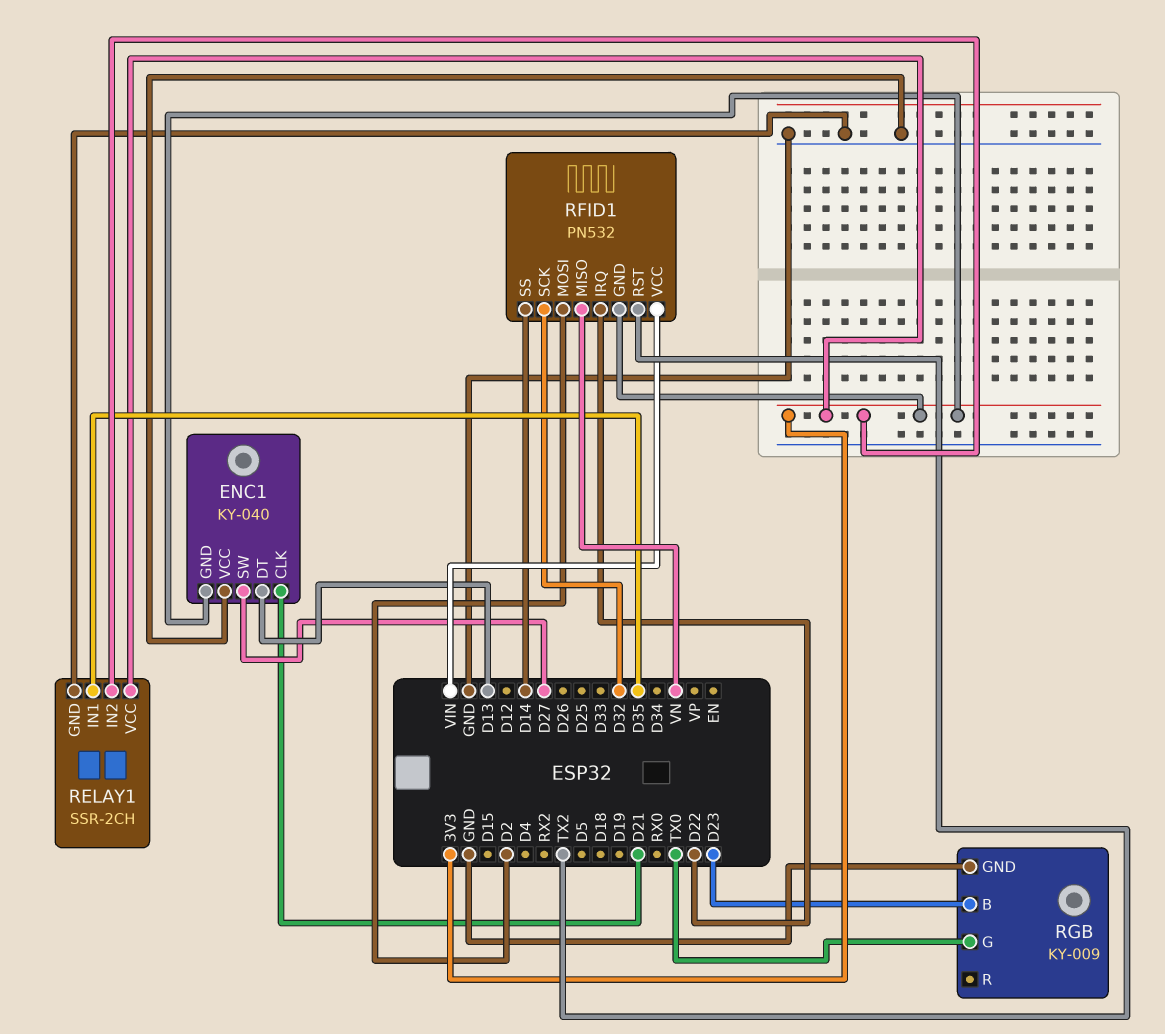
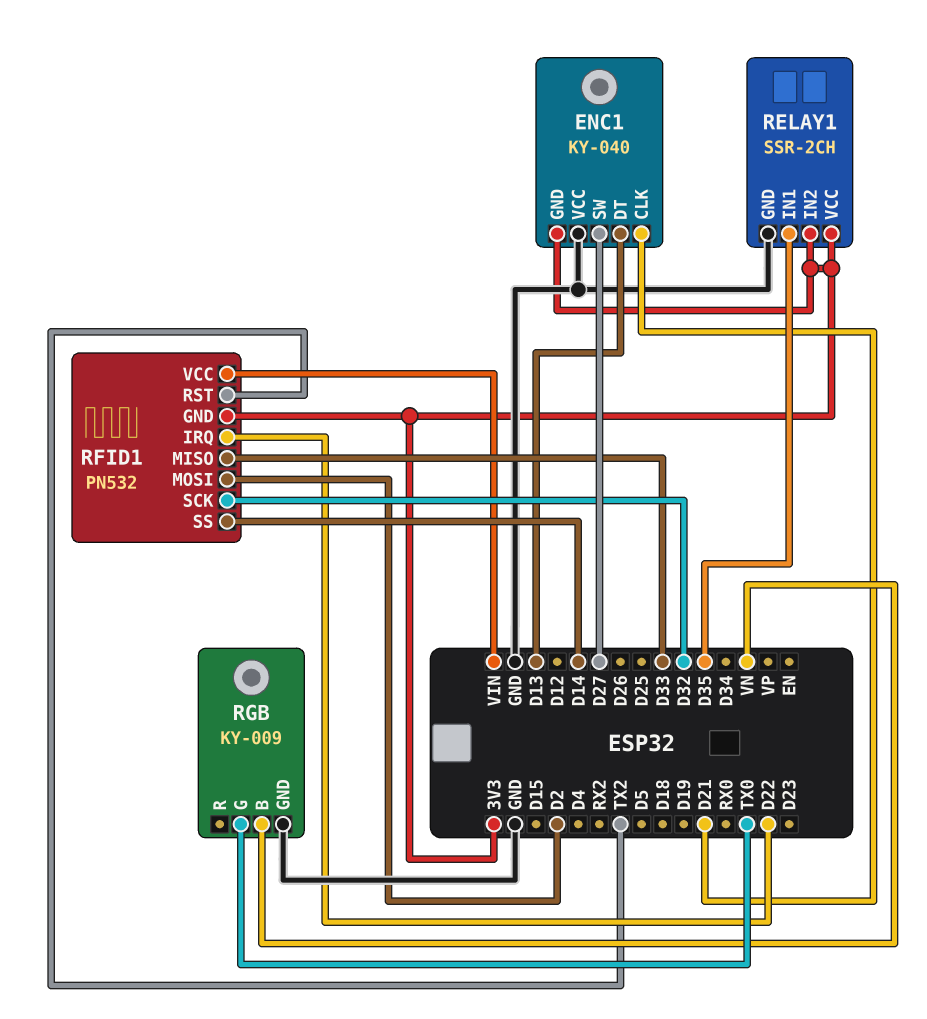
RFID1 pin MISO: VN -> D33
RGB pin B: D23 -> VN

